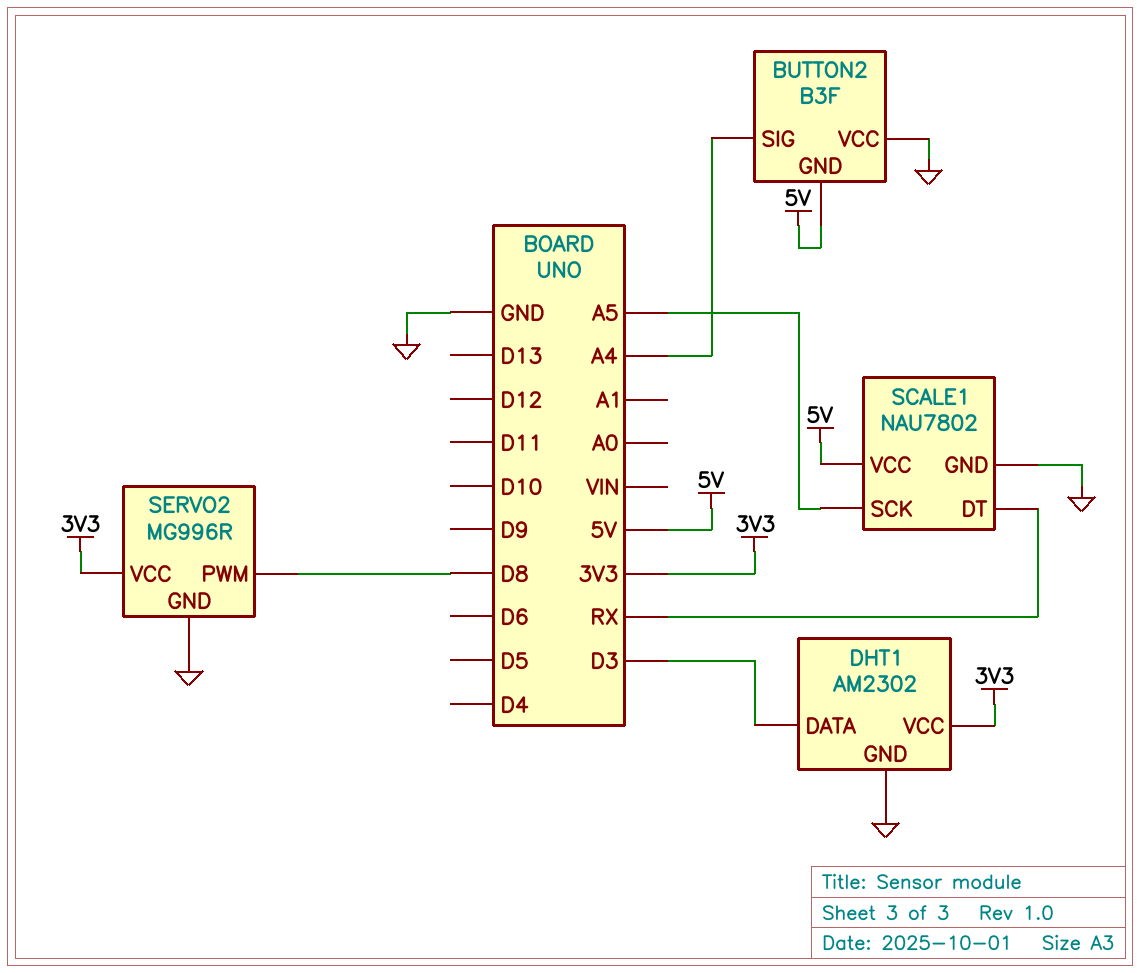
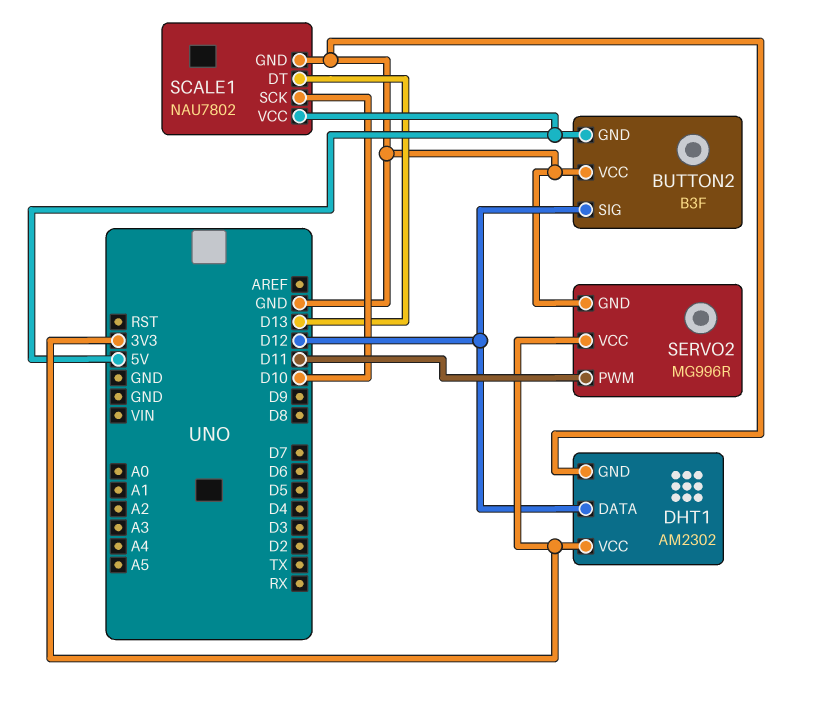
BUTTON2 pin SIG: A4 -> D12
DHT1 pin DATA: D3 -> D12
SCALE1 pin DT: RX -> D13
SCALE1 pin SCK: A5 -> D10
SERVO2 pin PWM: D8 -> D11

